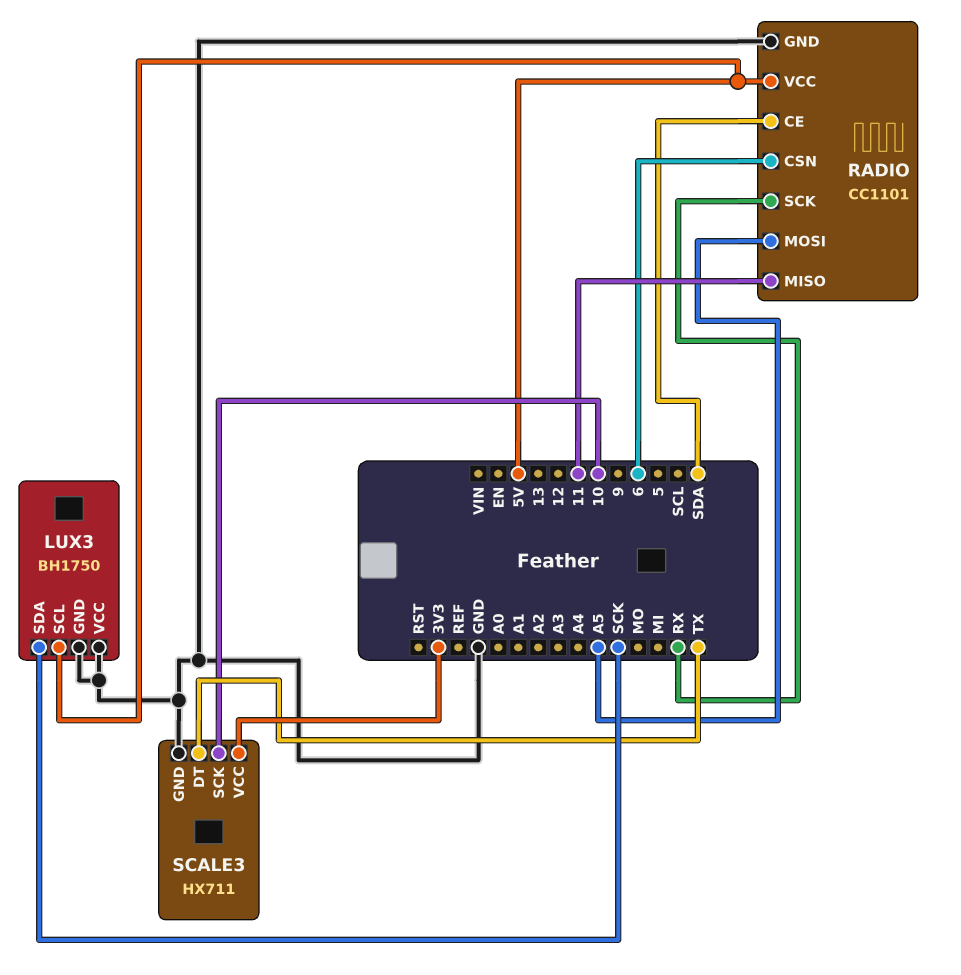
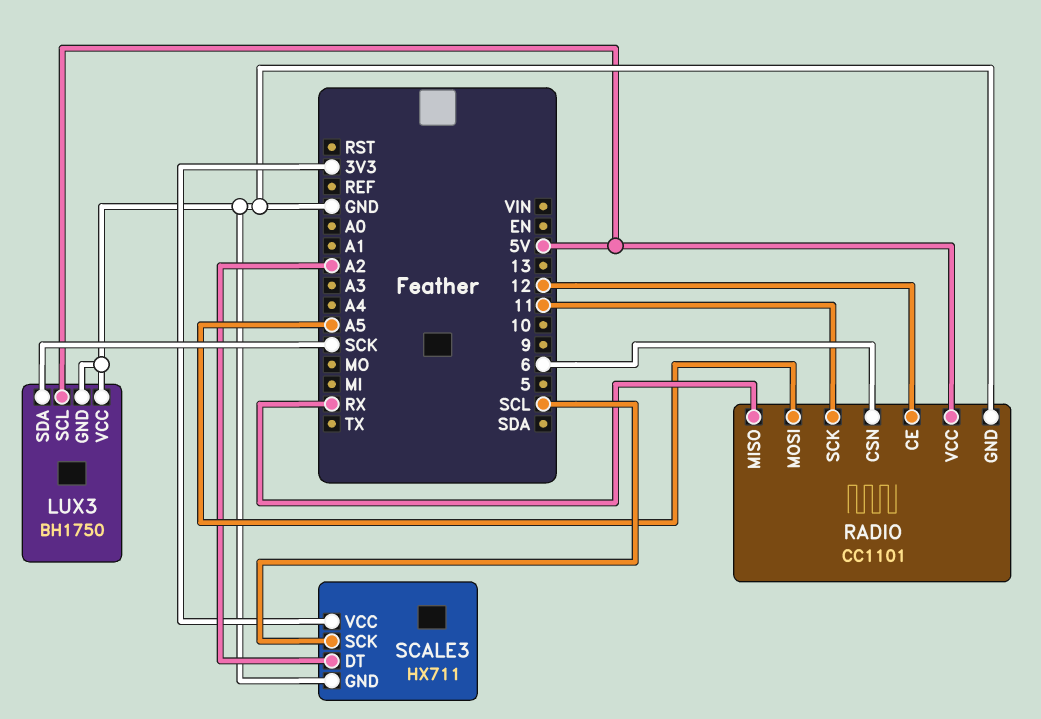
RADIO pin CE: SDA -> 12
RADIO pin MISO: 11 -> RX
RADIO pin SCK: RX -> 11
SCALE3 pin DT: TX -> A2
SCALE3 pin SCK: 10 -> SCL

